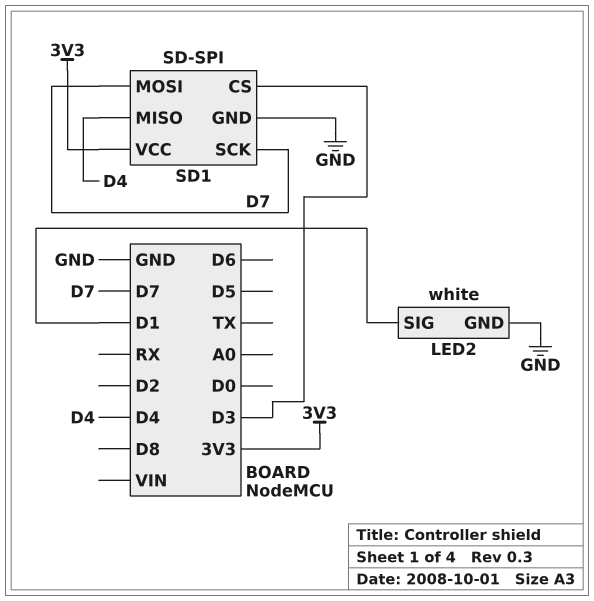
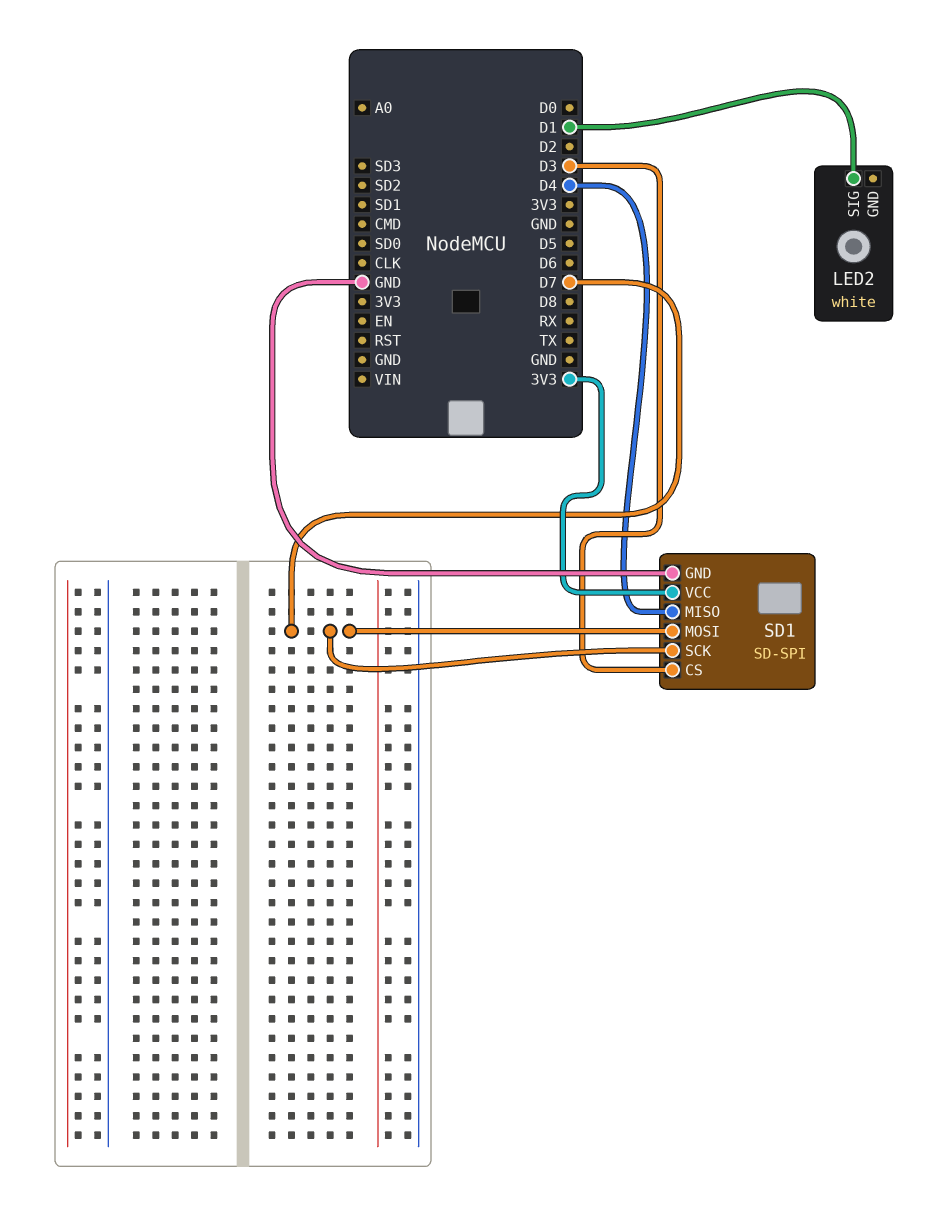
LED2 pin GND: GND -> none

